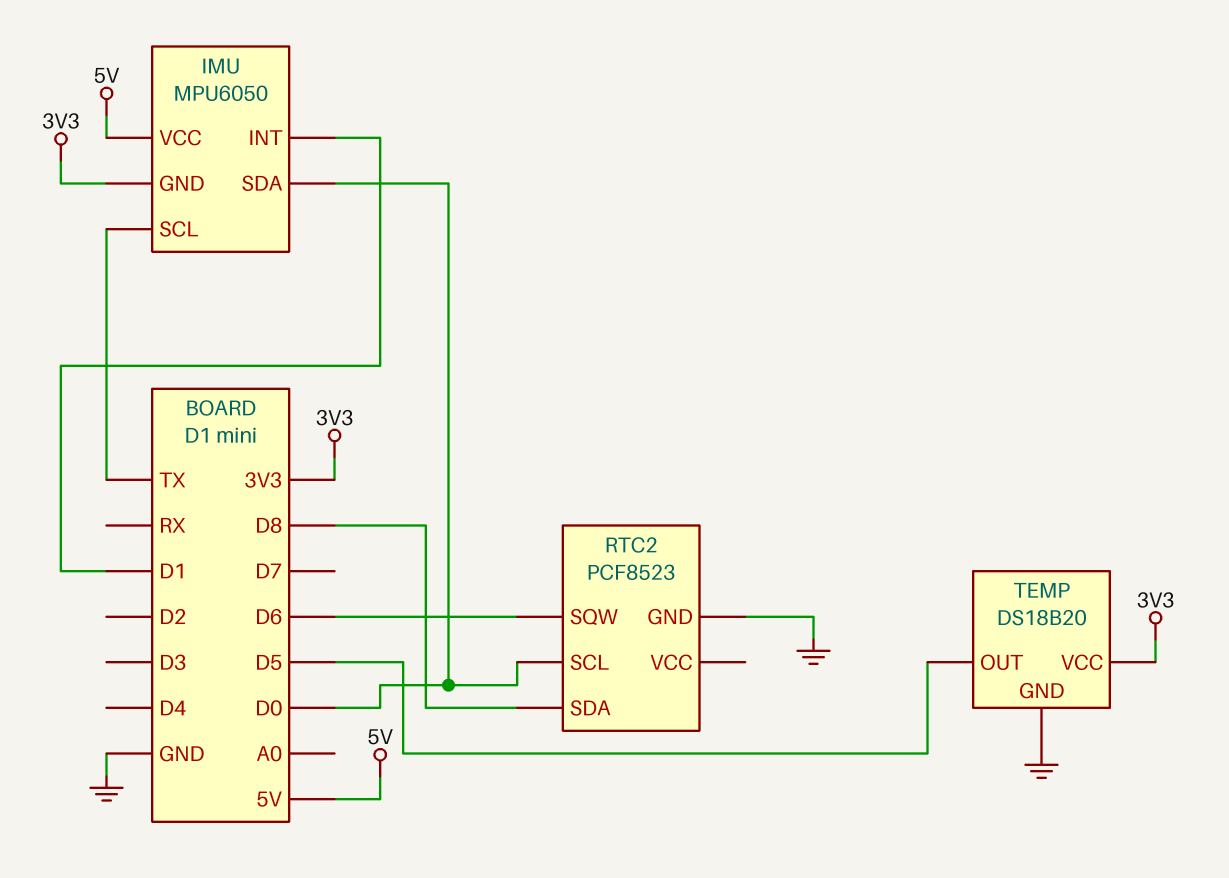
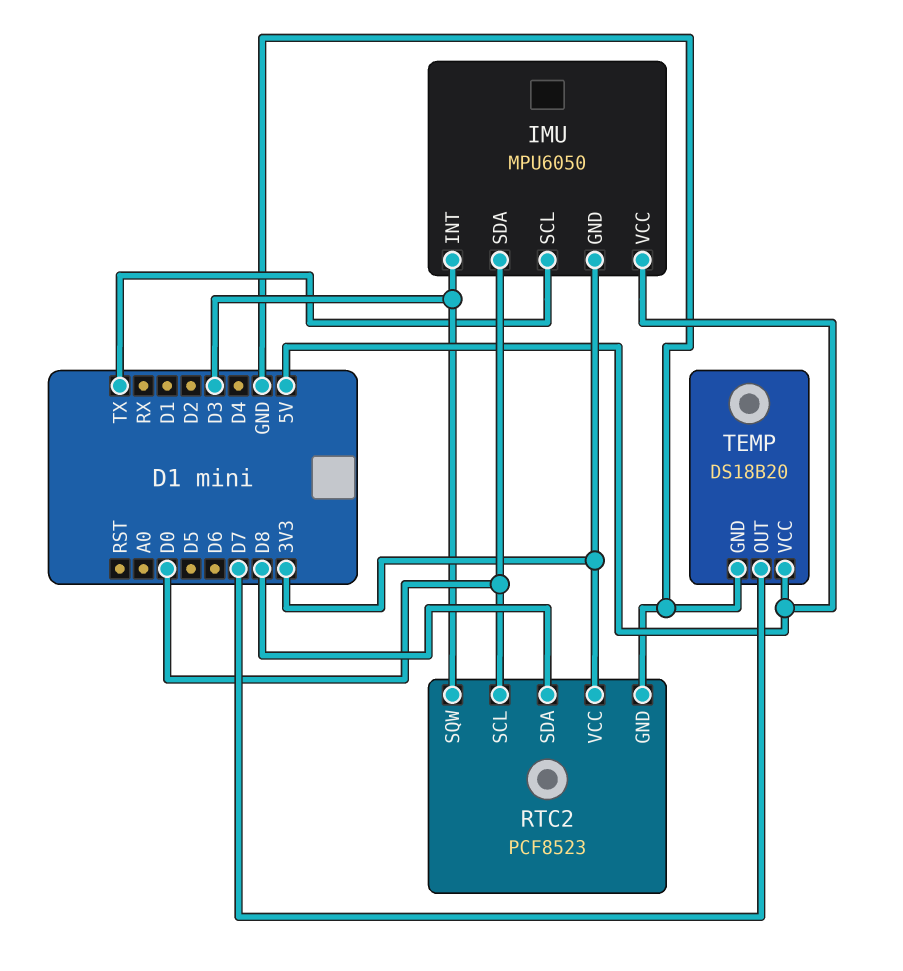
IMU pin INT: D1 -> D3
RTC2 pin SQW: D6 -> D3
RTC2 pin VCC: none -> 3V3
TEMP pin OUT: D5 -> D7
TEMP pin VCC: 3V3 -> 5V

